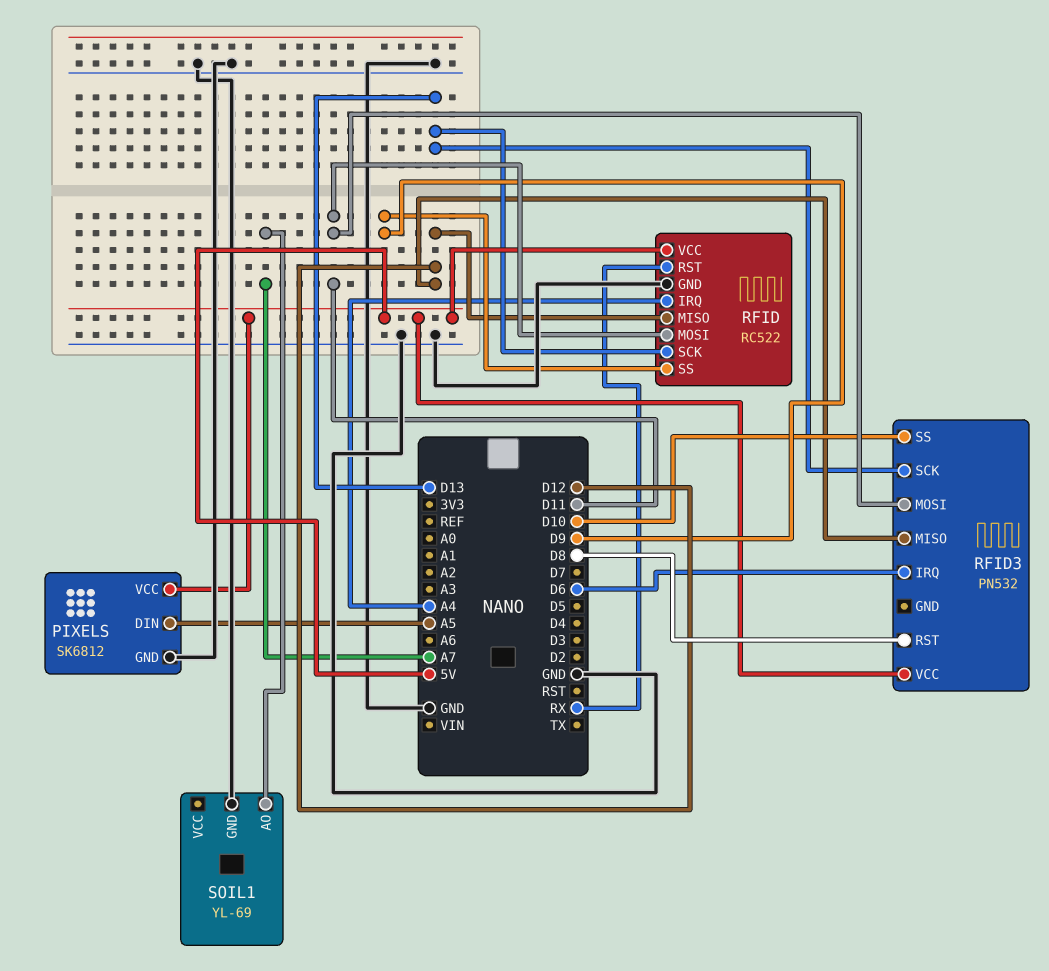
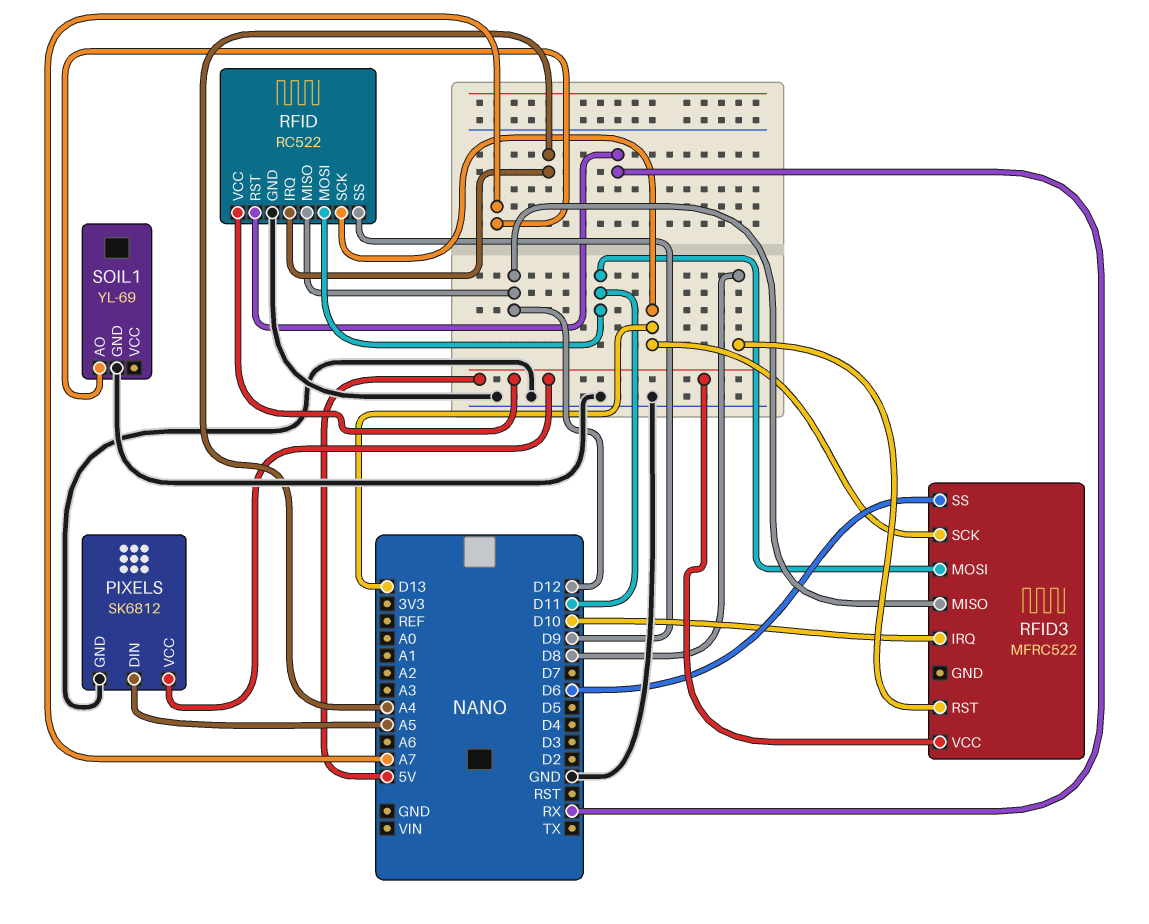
RFID3: PN532 -> MFRC522
RFID3 pin IRQ: D6 -> D10
RFID3 pin SS: D10 -> D6

